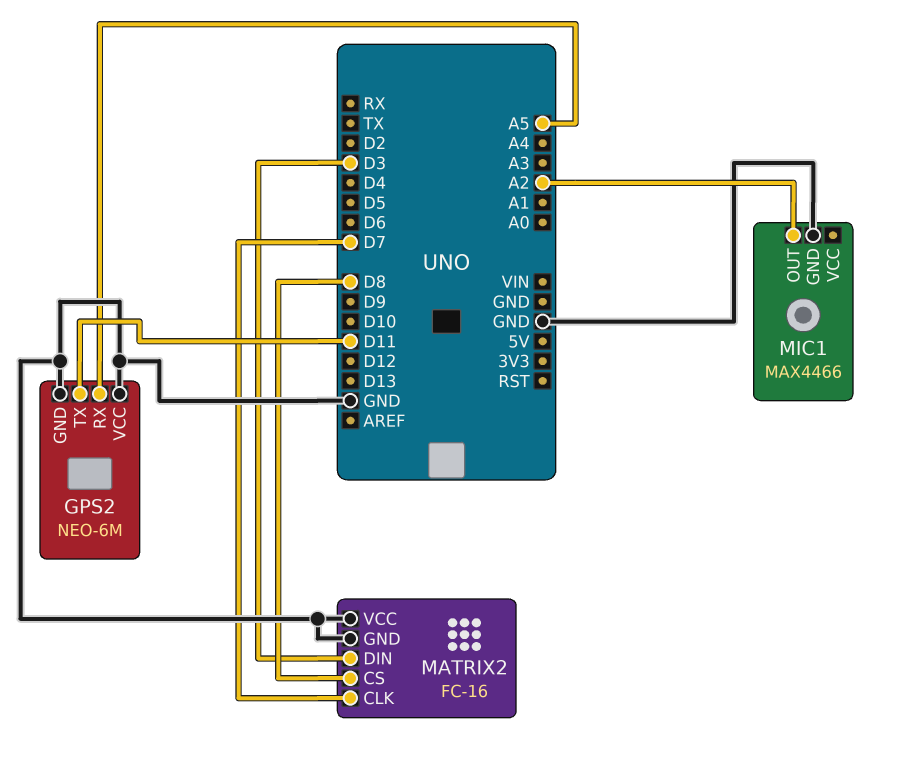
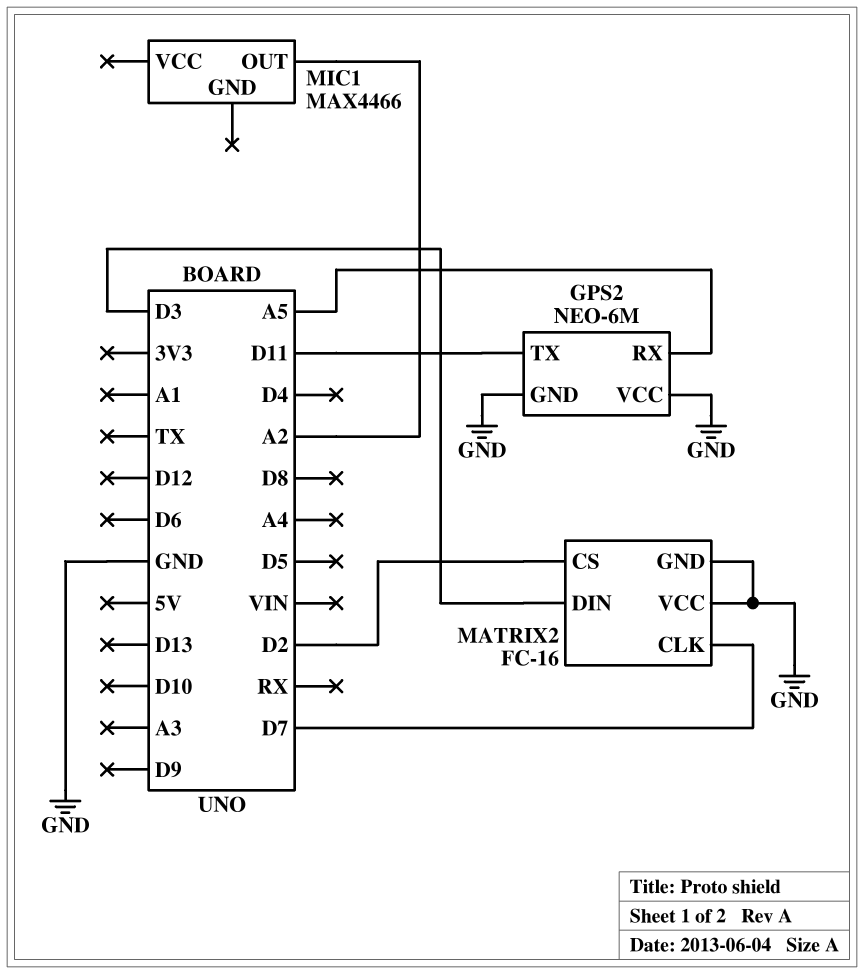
MATRIX2 pin CS: D8 -> D2
MIC1 pin GND: GND -> none

